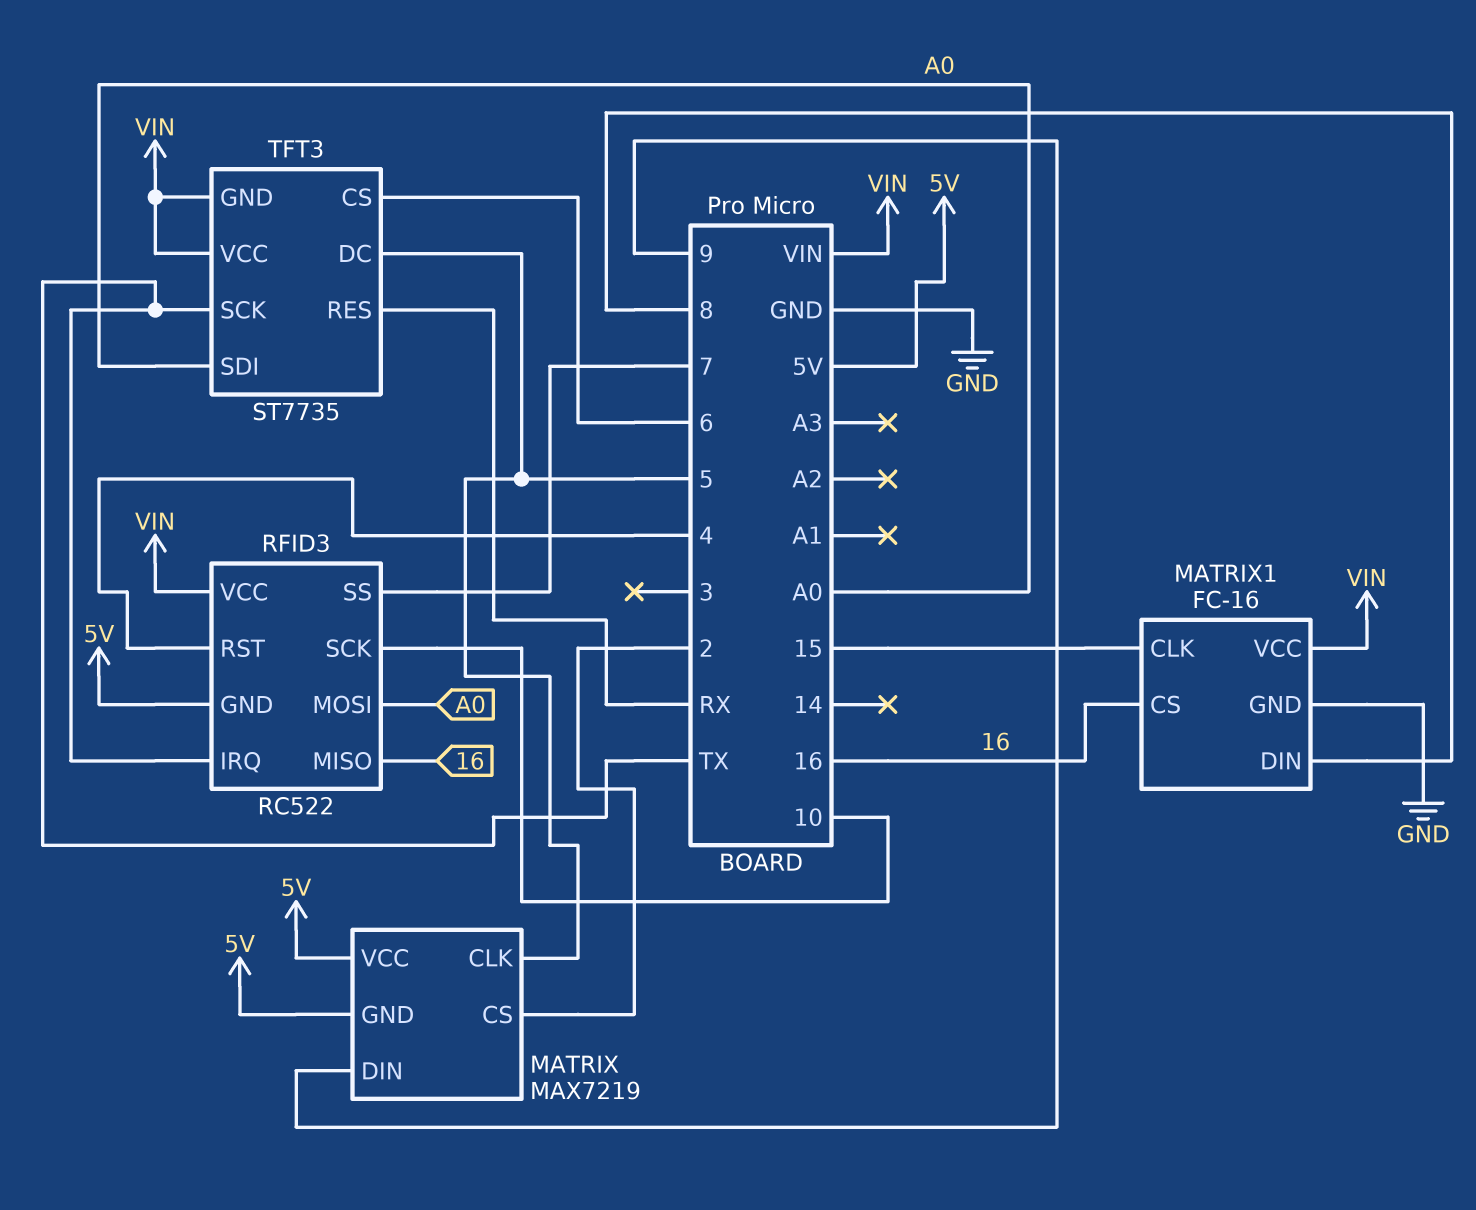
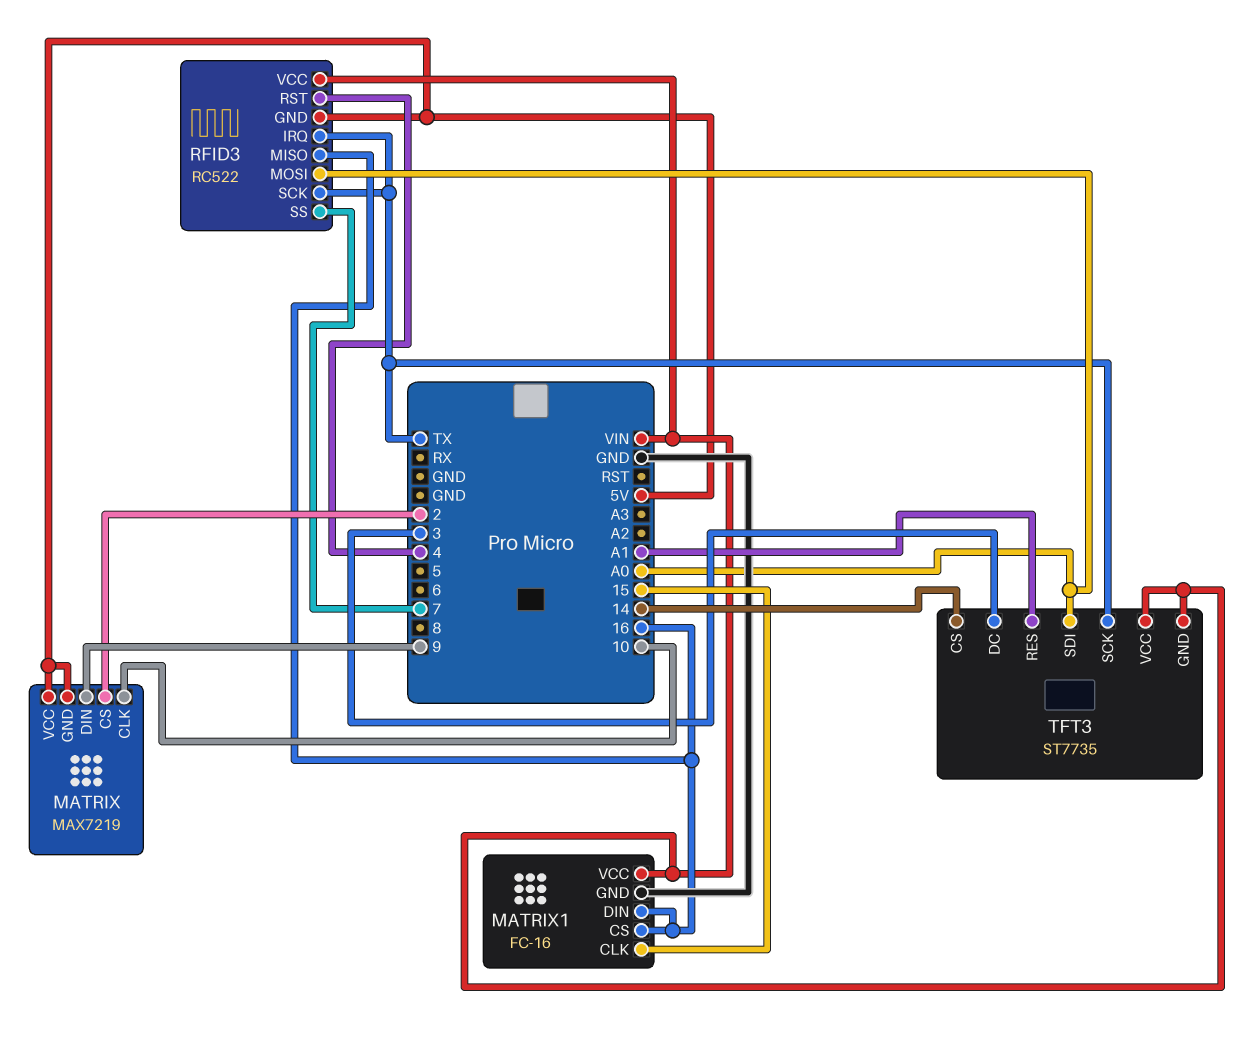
MATRIX pin CLK: 5 -> 10
MATRIX1 pin DIN: 8 -> 16
RFID3 pin SCK: 10 -> TX
TFT3 pin CS: 6 -> 14
TFT3 pin DC: 5 -> 3
TFT3 pin RES: RX -> A1

